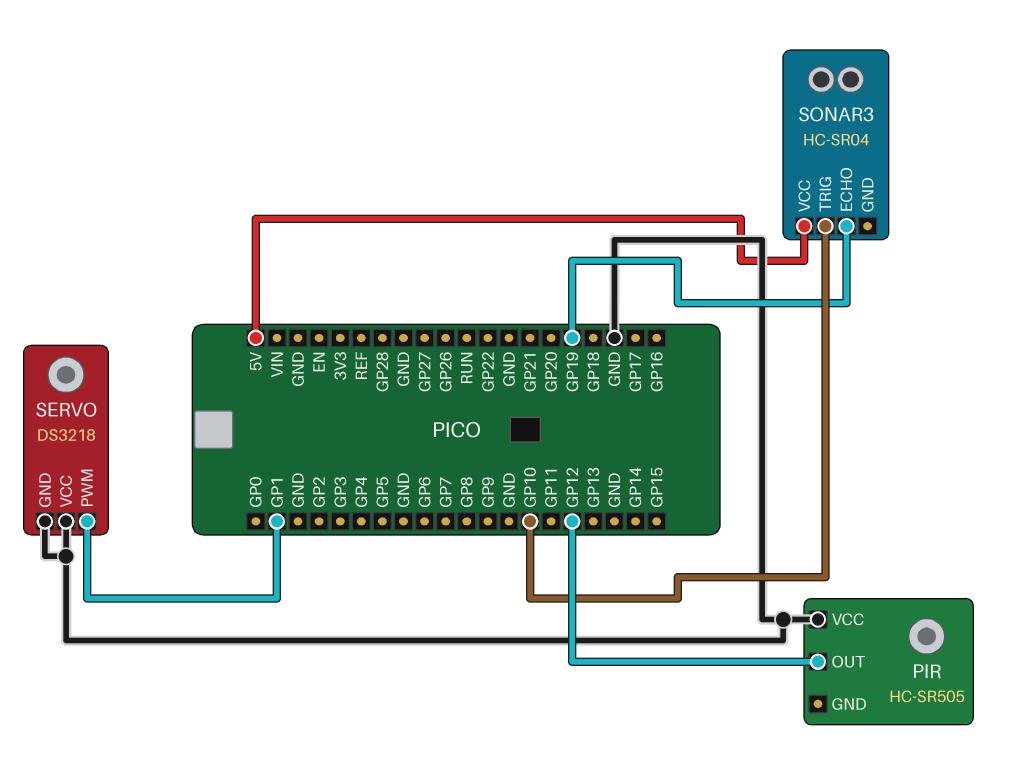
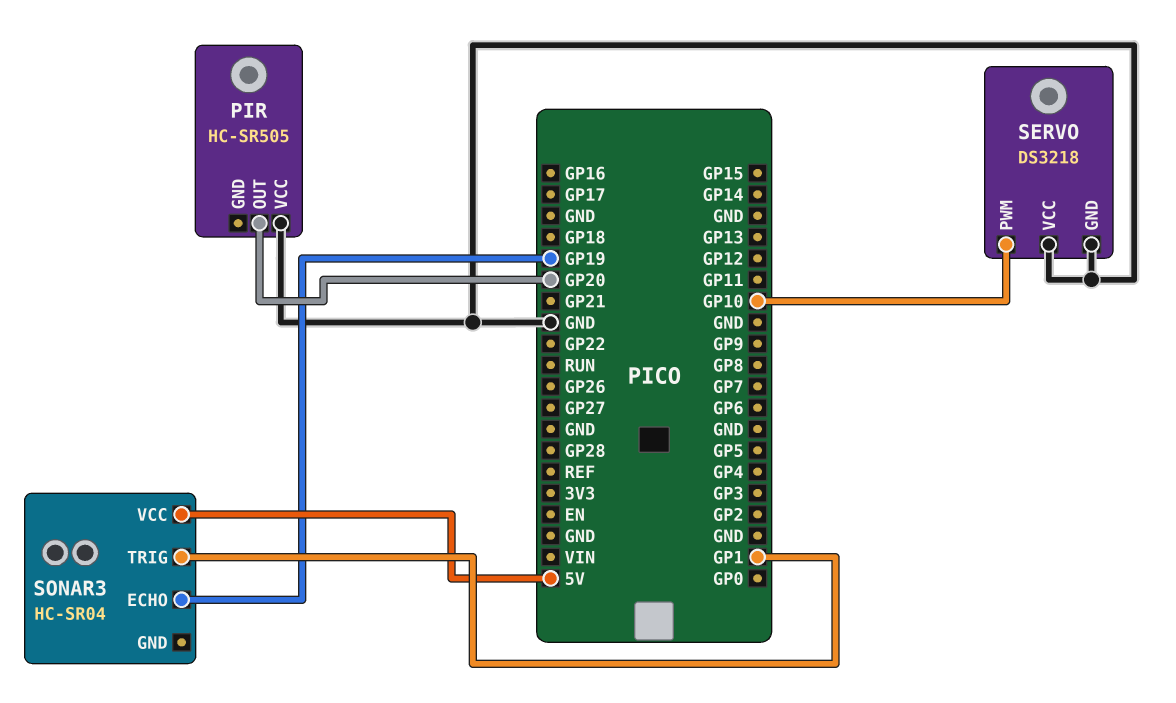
PIR pin OUT: GP12 -> GP20
SERVO pin PWM: GP1 -> GP10
SONAR3 pin TRIG: GP10 -> GP1

